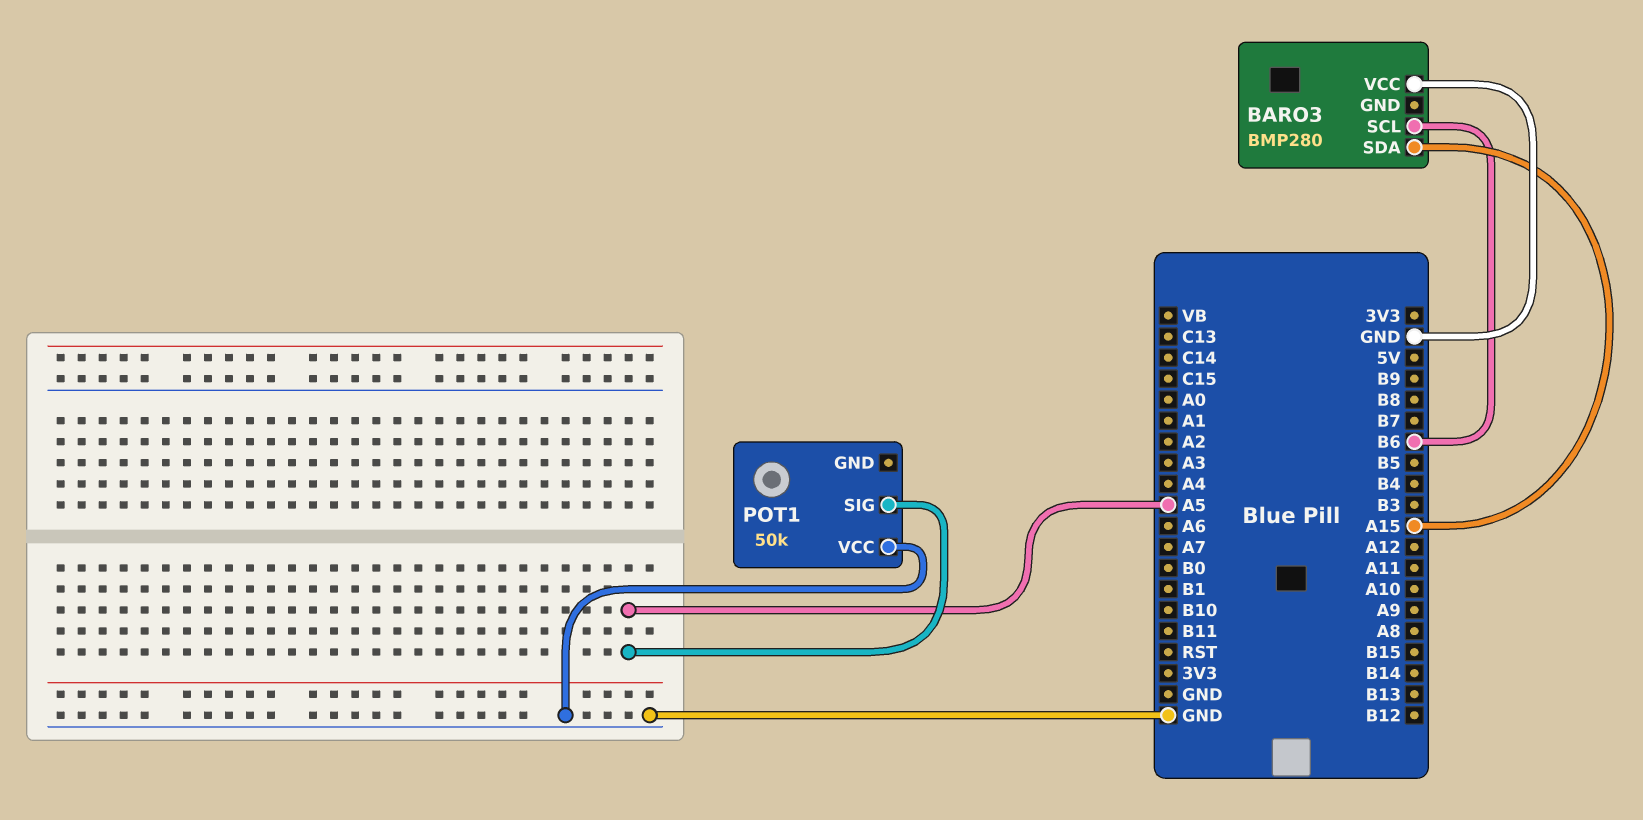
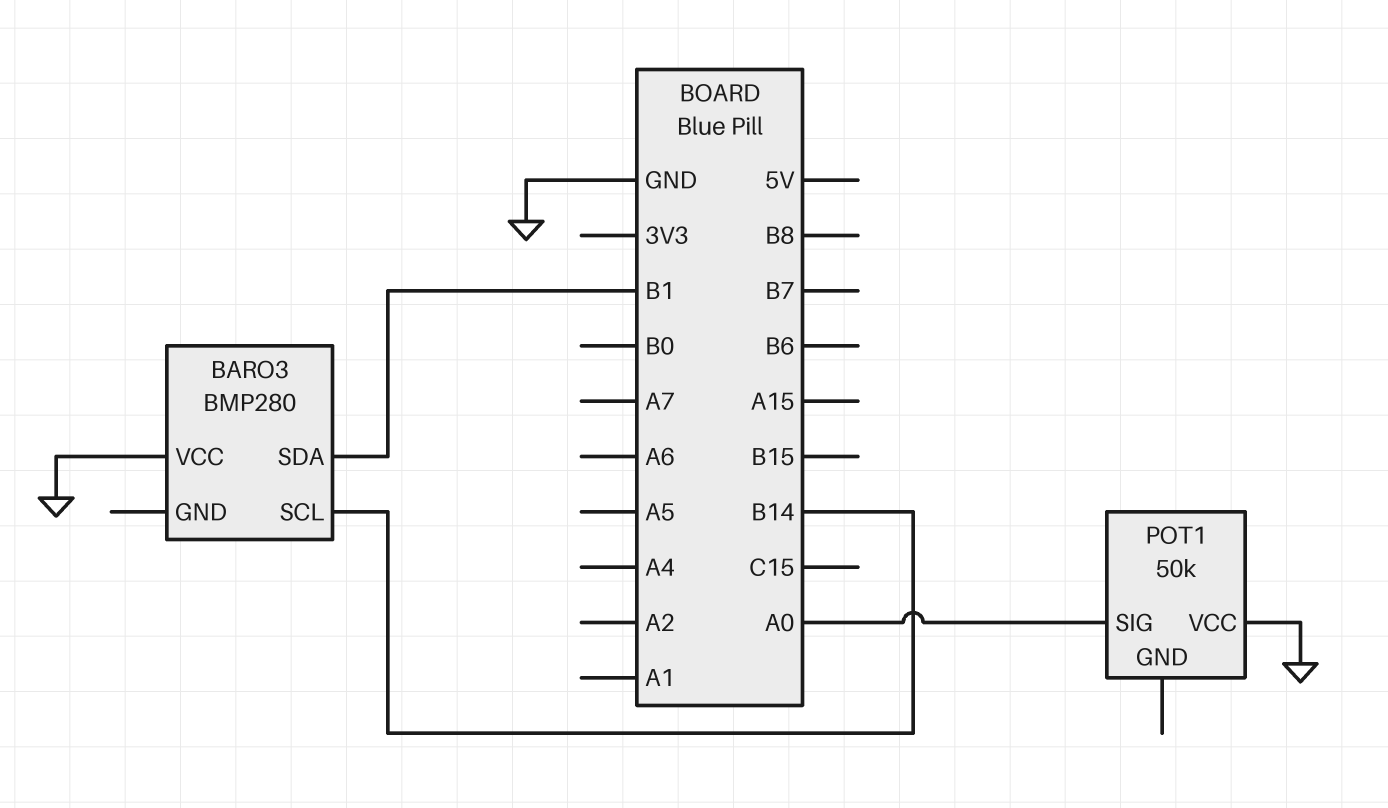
BARO3 pin SCL: B6 -> B14
BARO3 pin SDA: A15 -> B1
POT1 pin SIG: A5 -> A0

